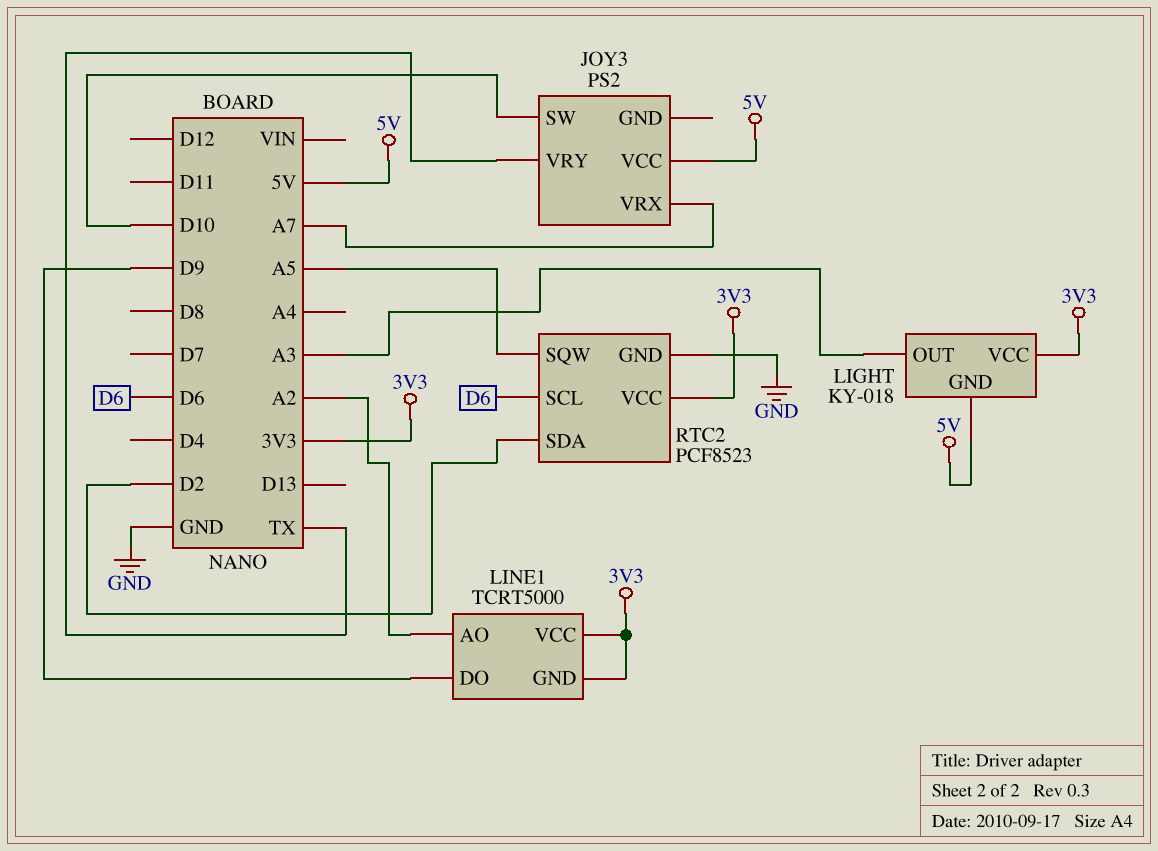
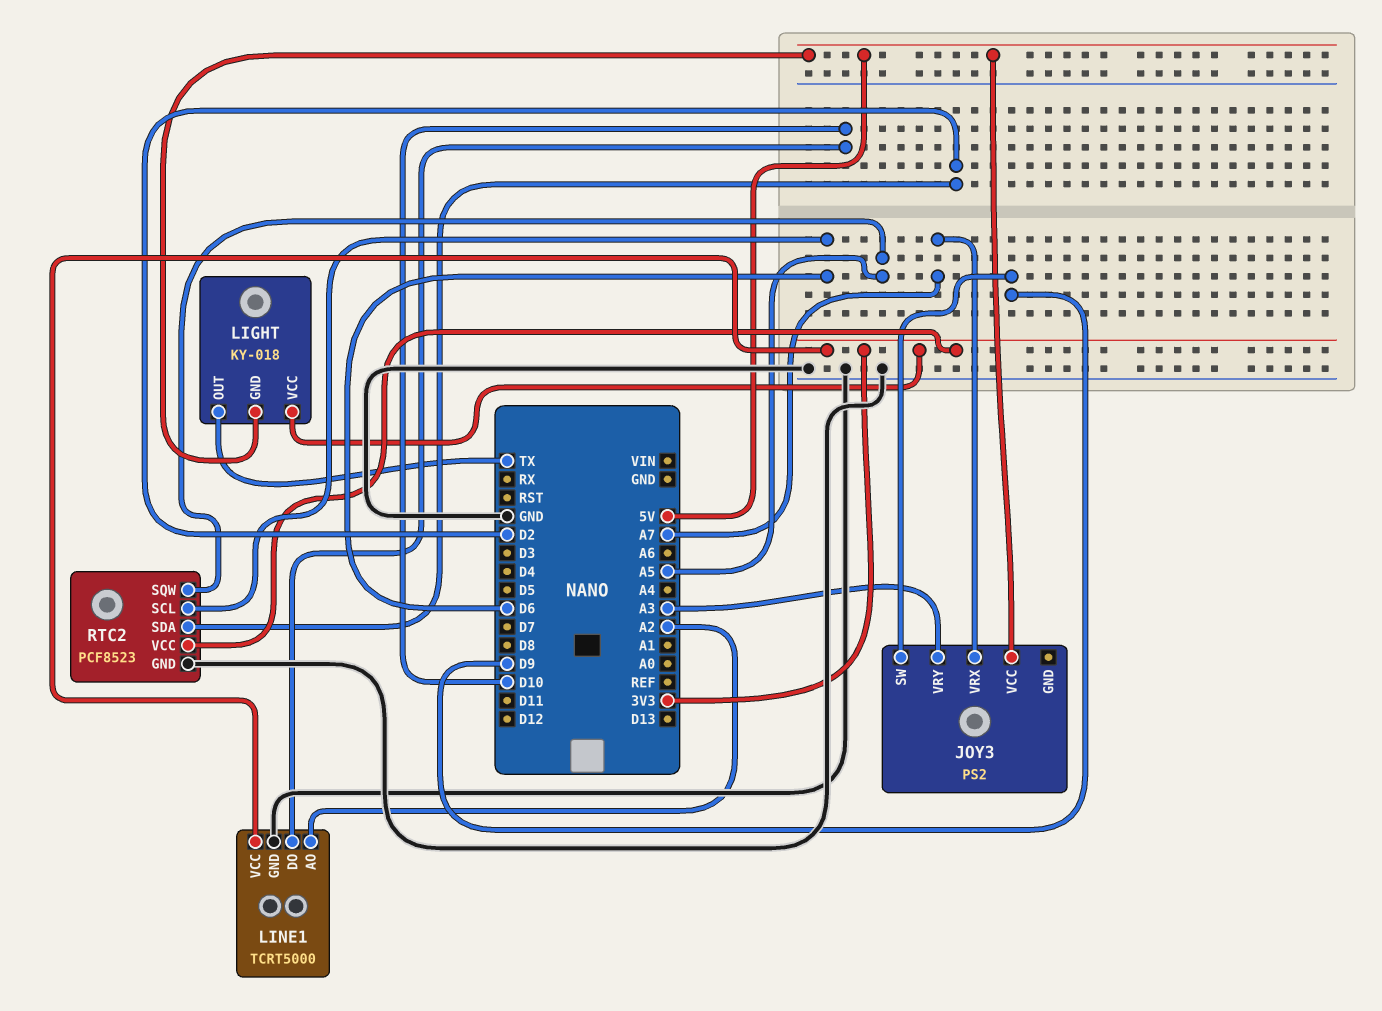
JOY3 pin SW: D10 -> D9
JOY3 pin VRY: TX -> A3
LIGHT pin OUT: A3 -> TX
LINE1 pin DO: D9 -> D10
LINE1 pin GND: 3V3 -> GND

